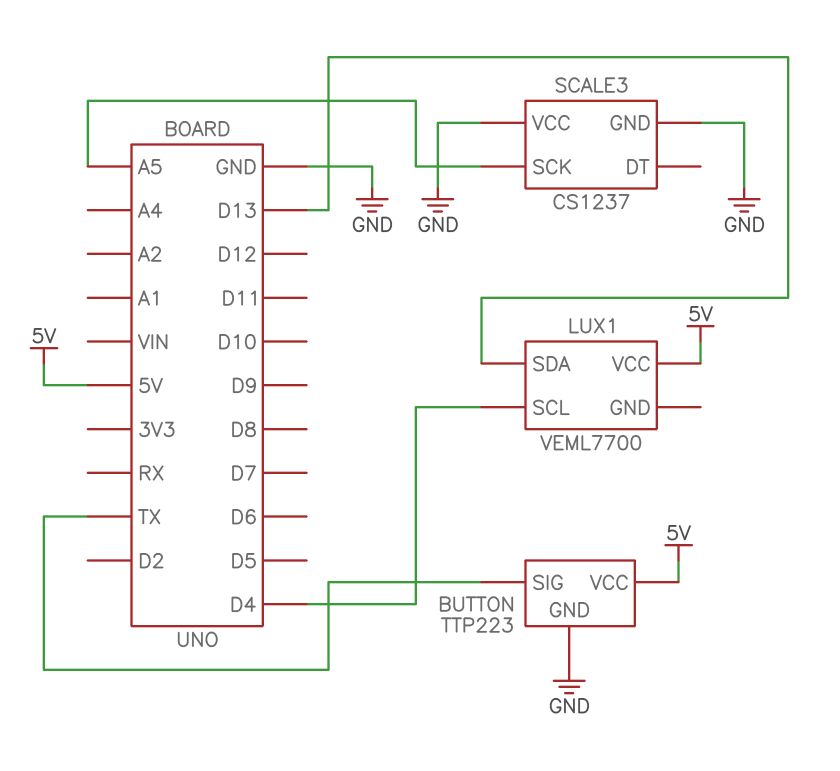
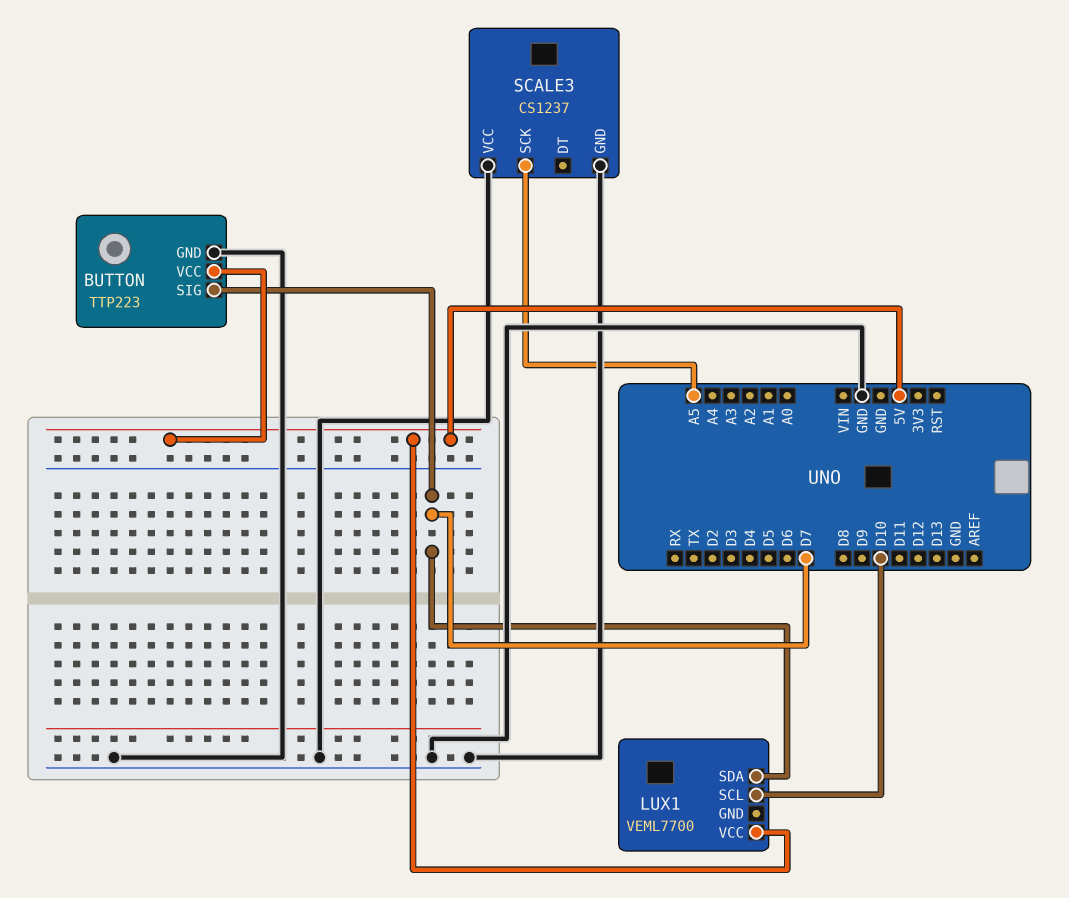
BUTTON pin SIG: TX -> D7
LUX1 pin SCL: D4 -> D10
LUX1 pin SDA: D13 -> D7

